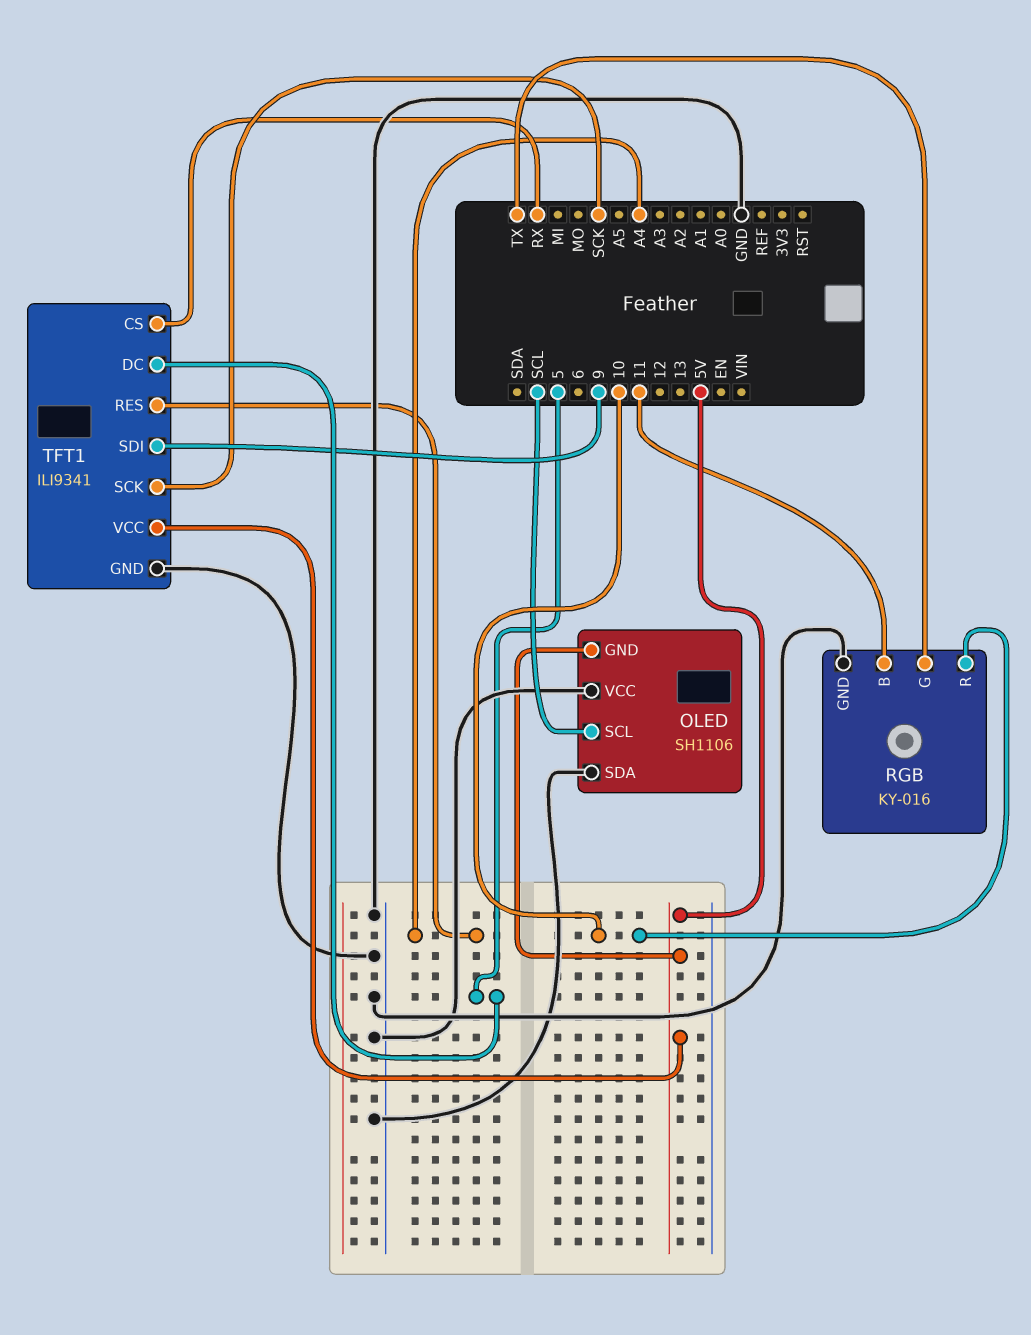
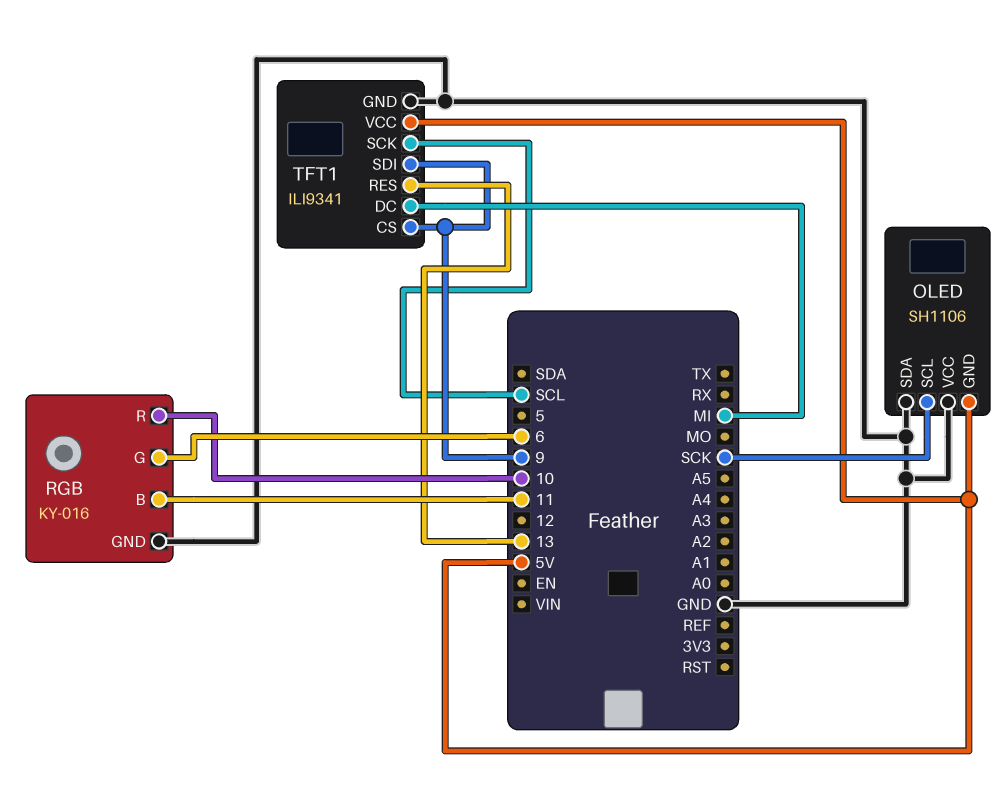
OLED pin SCL: SCL -> SCK
RGB pin G: TX -> 6
TFT1 pin CS: RX -> 9
TFT1 pin DC: 5 -> MI
TFT1 pin RES: A4 -> 13
TFT1 pin SCK: SCK -> SCL

